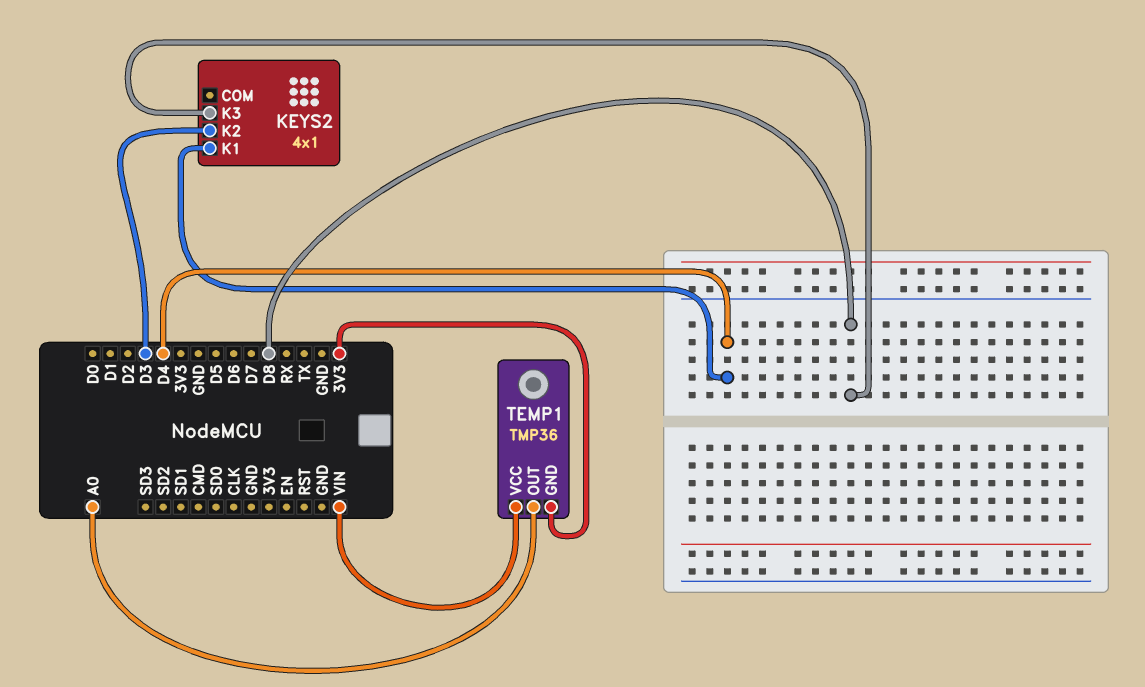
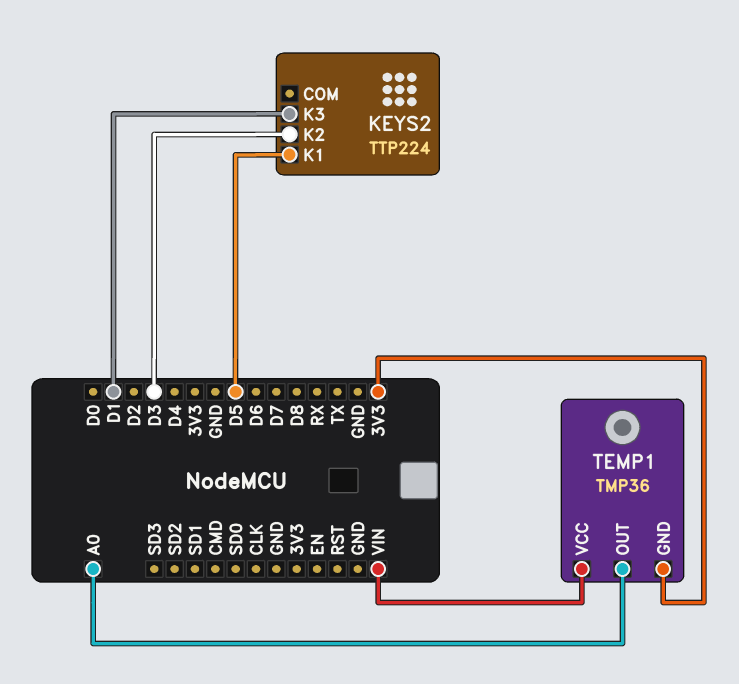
KEYS2: 4x1 -> TTP224
KEYS2 pin K1: D4 -> D5
KEYS2 pin K3: D8 -> D1

